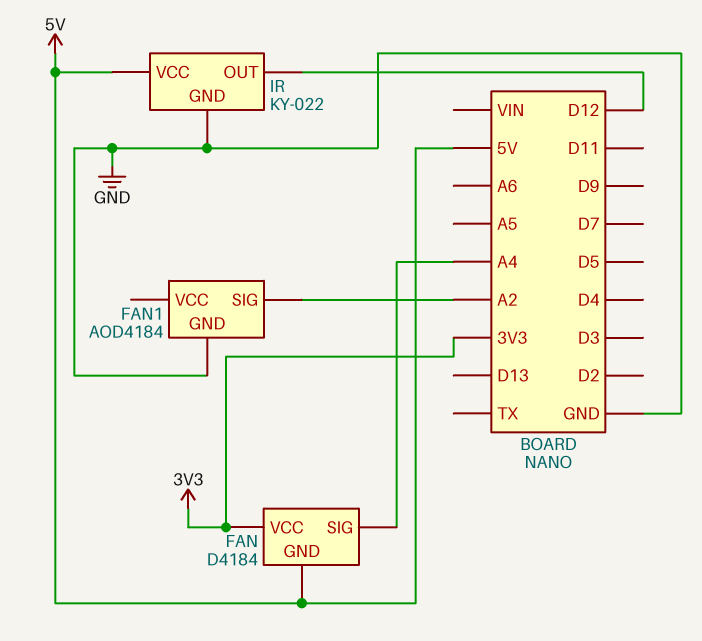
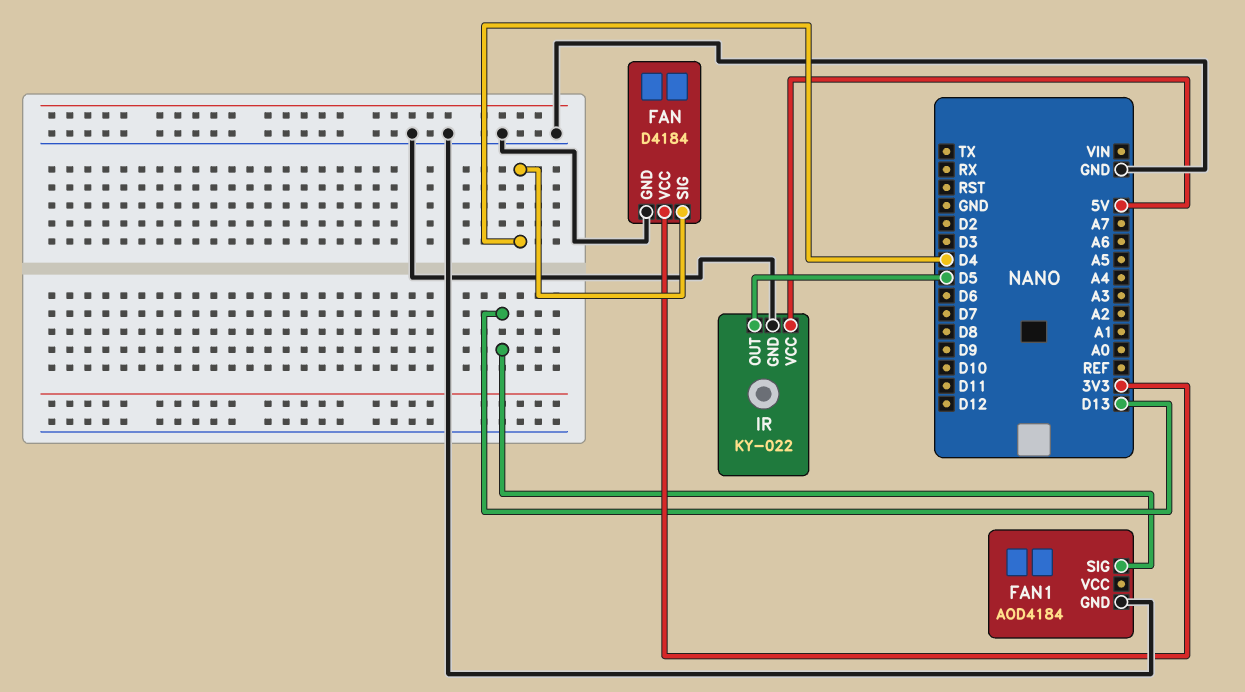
FAN pin GND: 5V -> GND
FAN pin SIG: A4 -> D4
FAN1 pin SIG: A2 -> D13
IR pin OUT: D12 -> D5

